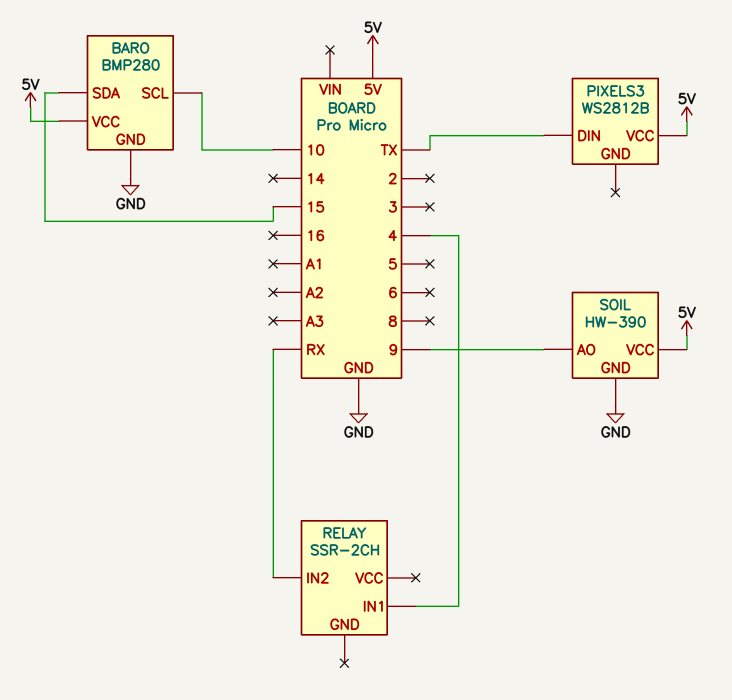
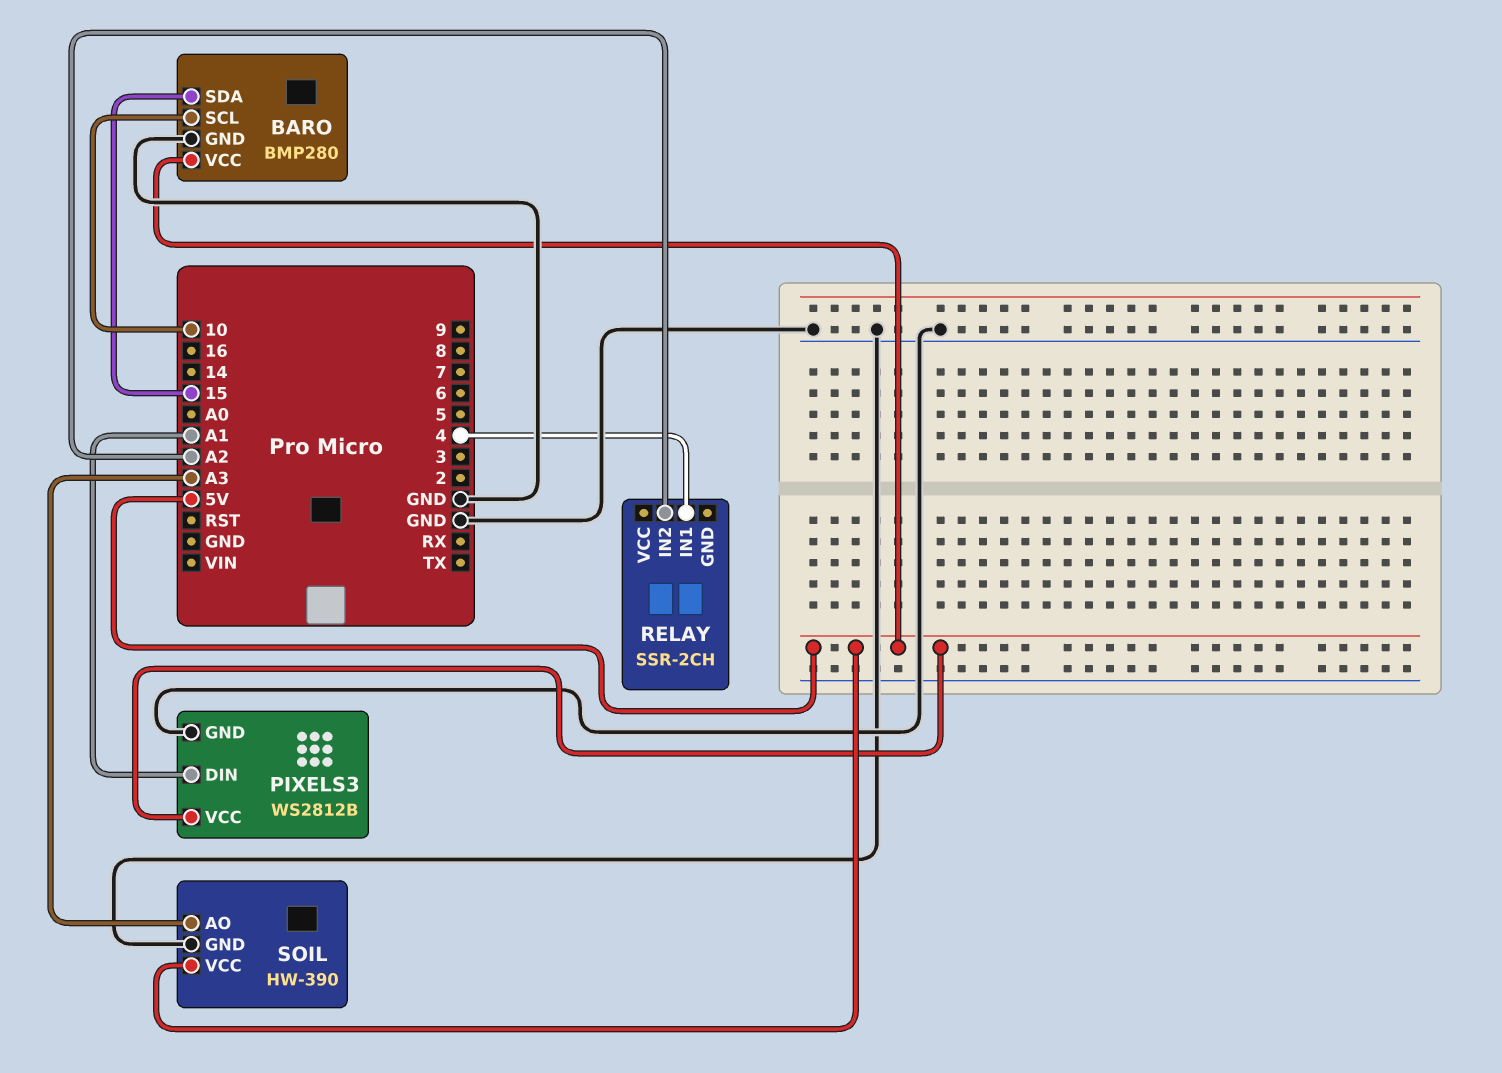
PIXELS3 pin DIN: TX -> A1
PIXELS3 pin GND: none -> GND
RELAY pin IN2: RX -> A2
SOIL pin AO: 9 -> A3

